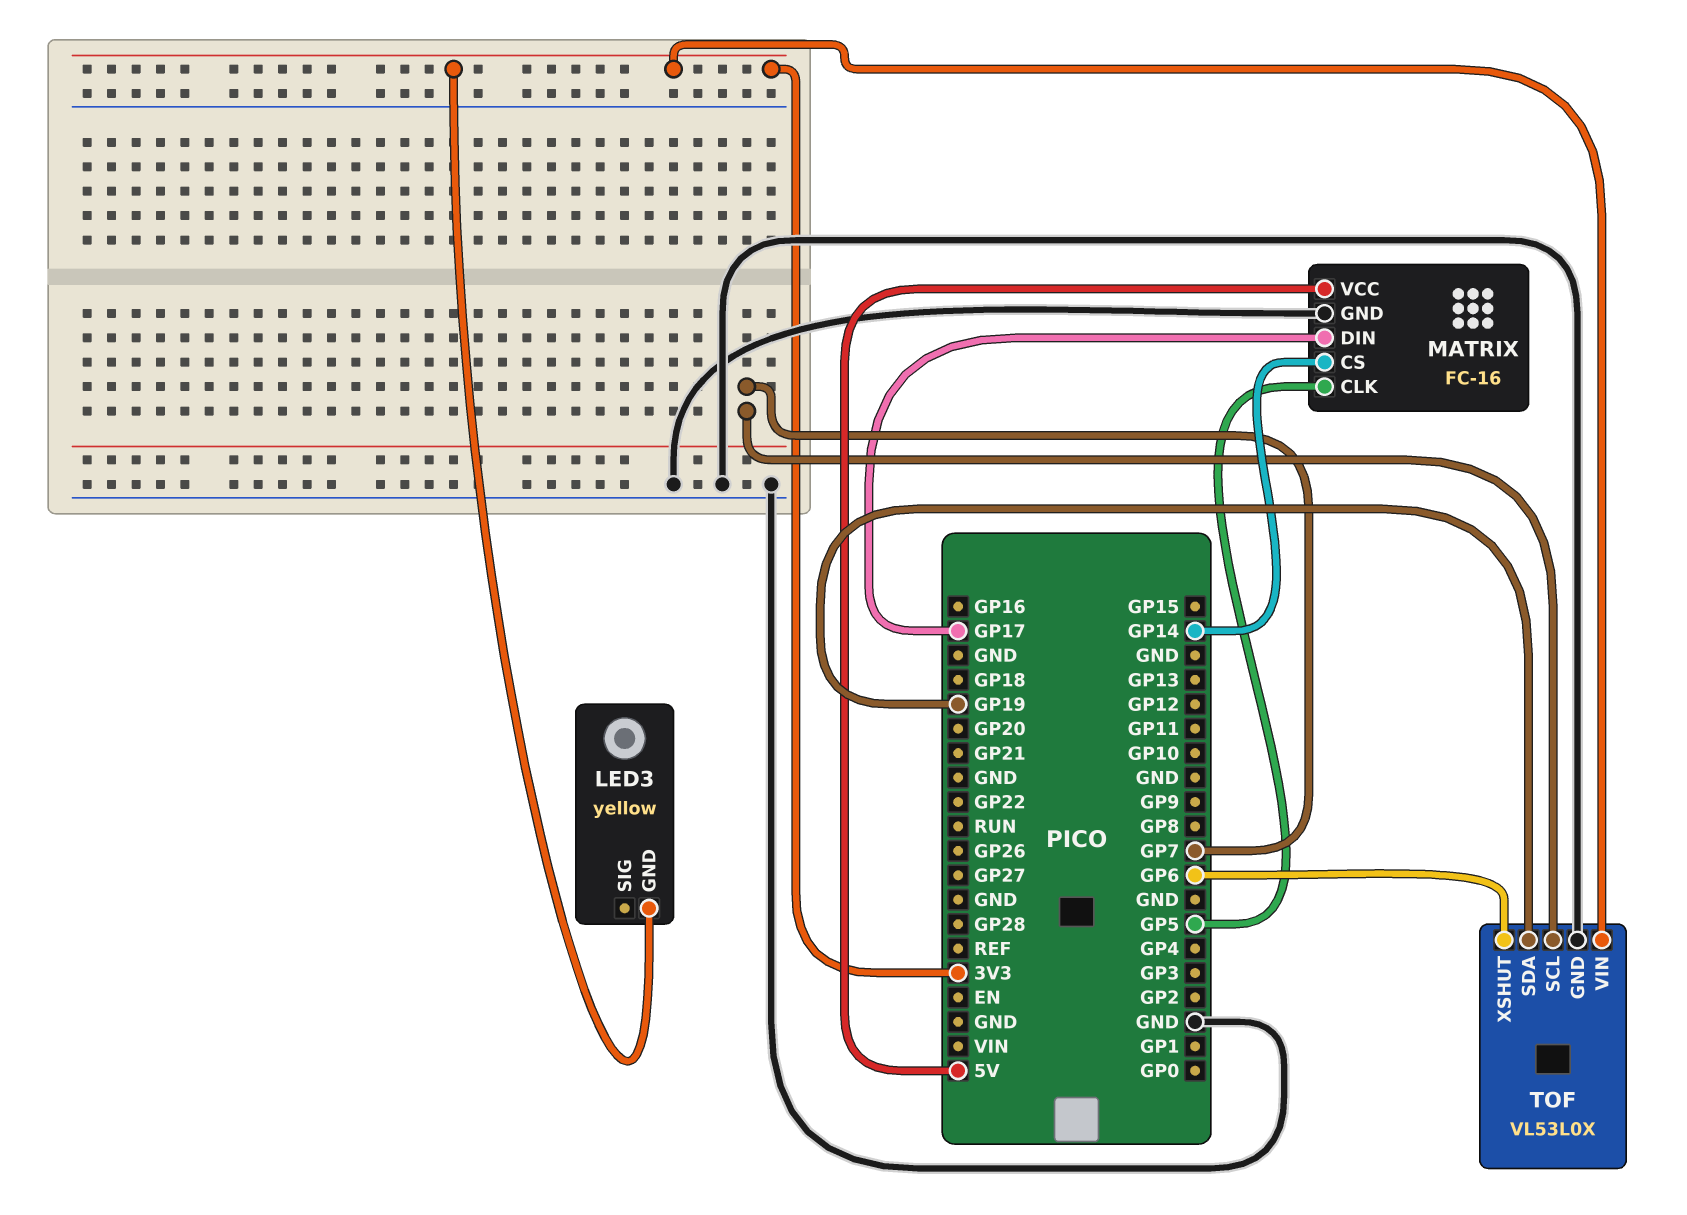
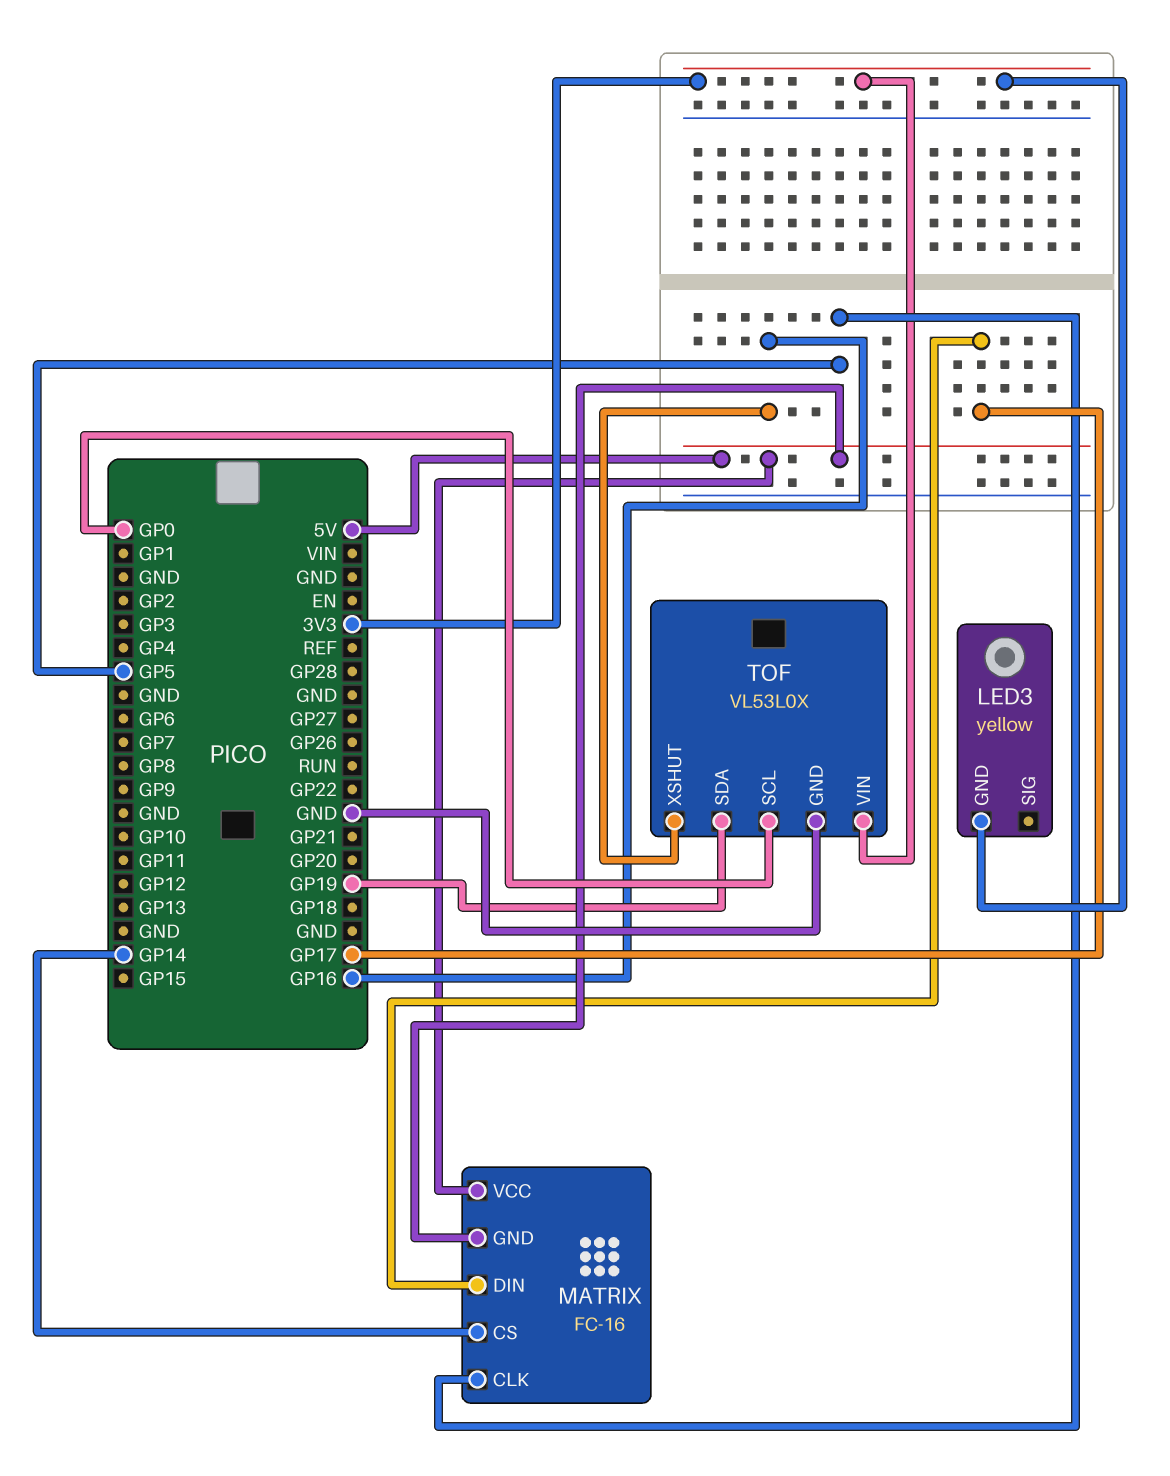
MATRIX pin GND: GND -> 5V
TOF pin SCL: GP7 -> GP0
TOF pin XSHUT: GP6 -> GP16

